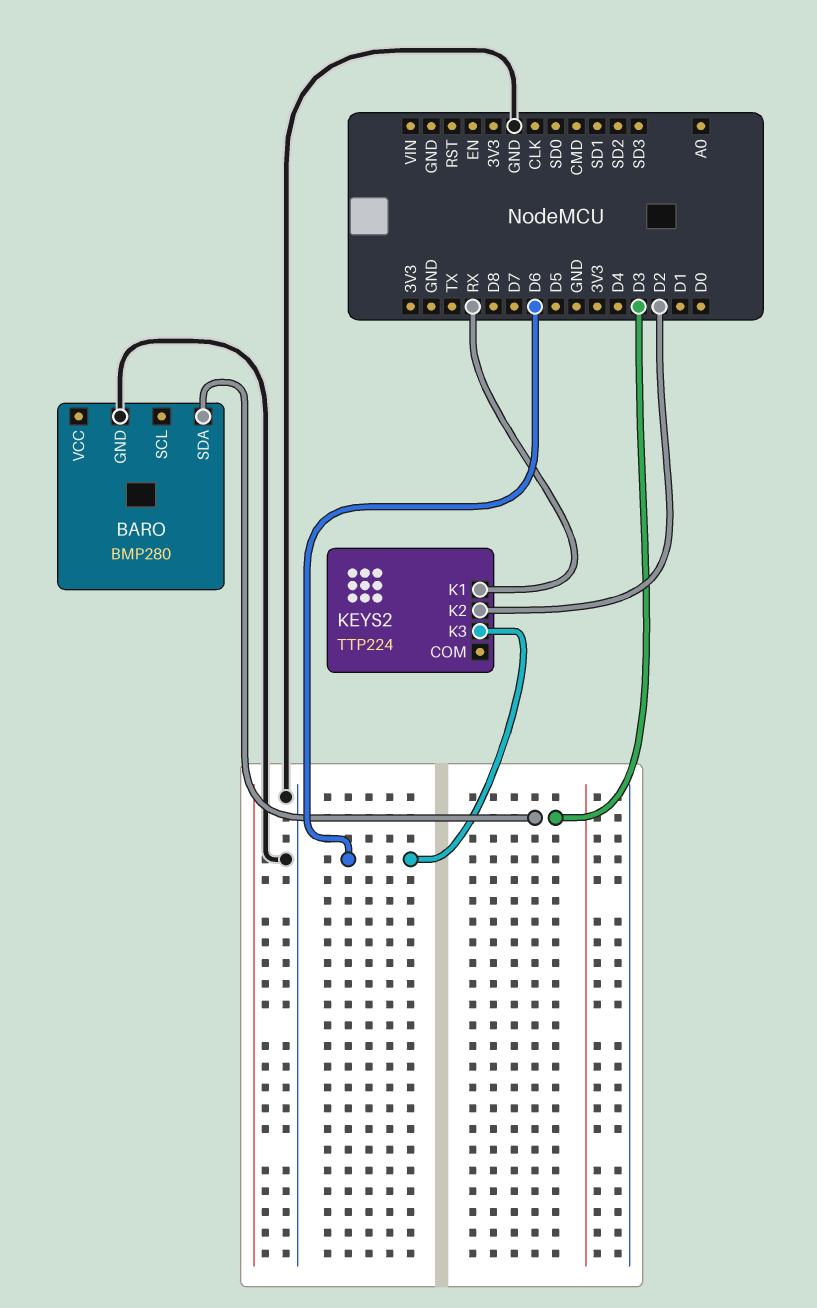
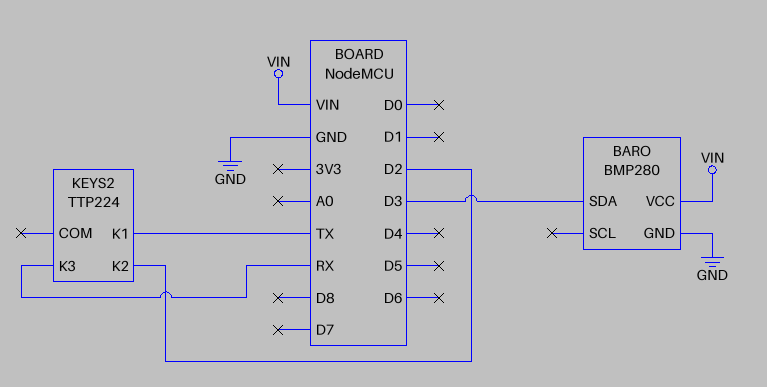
BARO pin VCC: none -> VIN
KEYS2 pin K1: RX -> TX
KEYS2 pin K3: D6 -> RX

